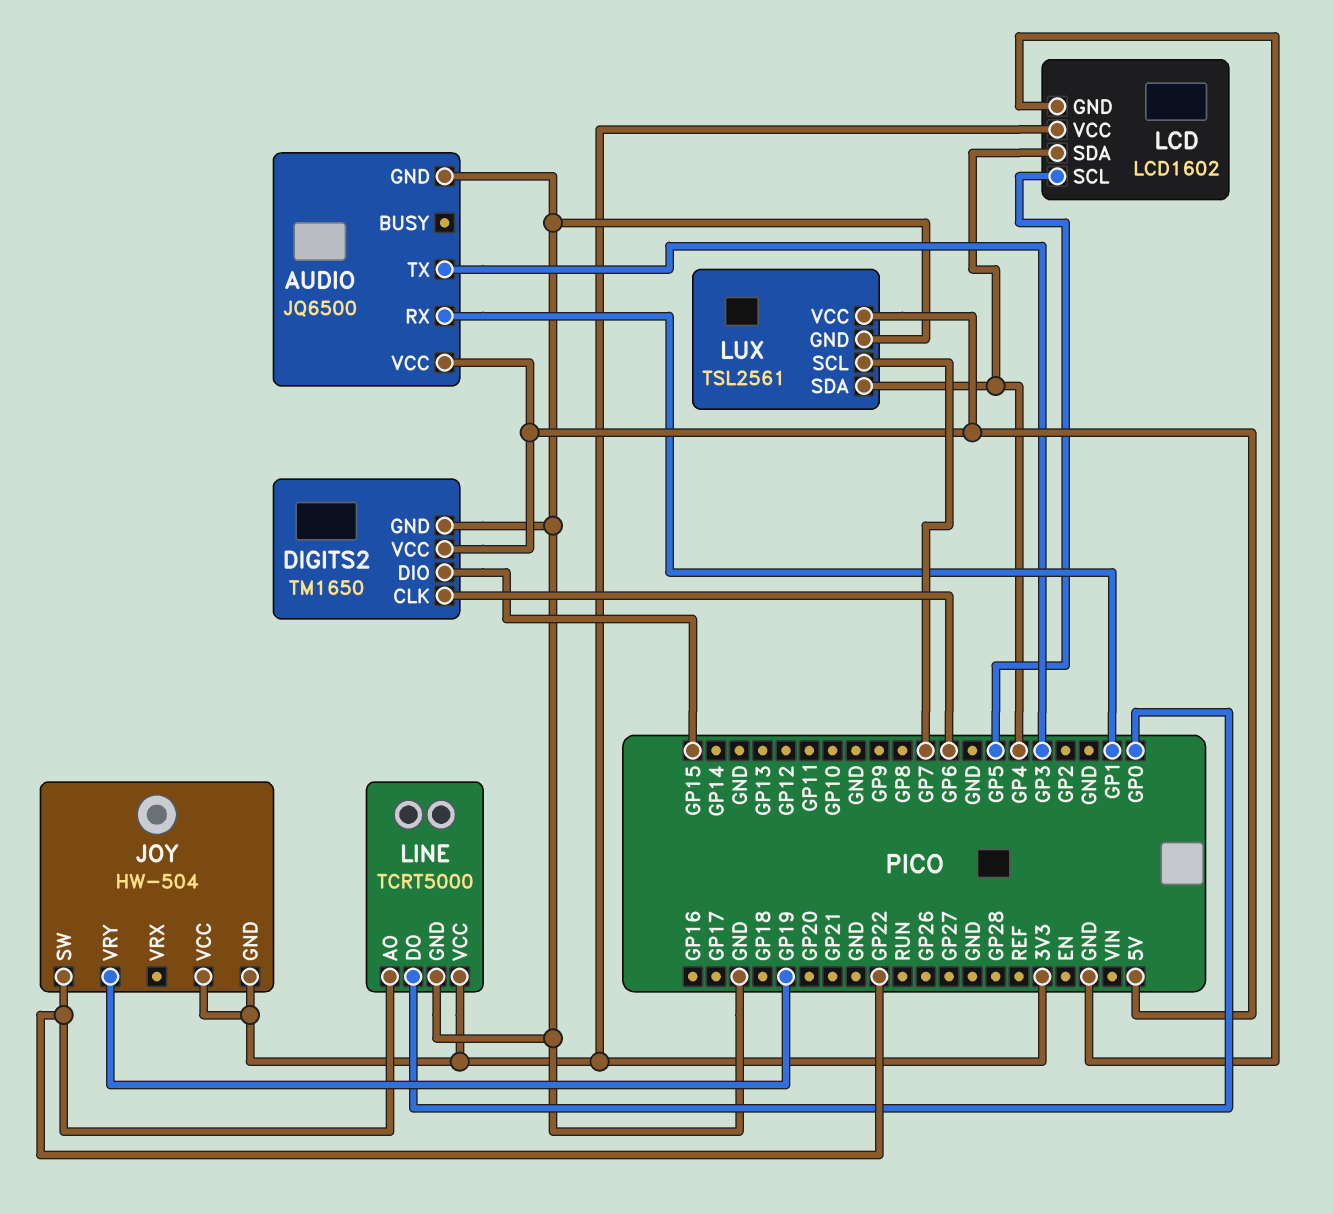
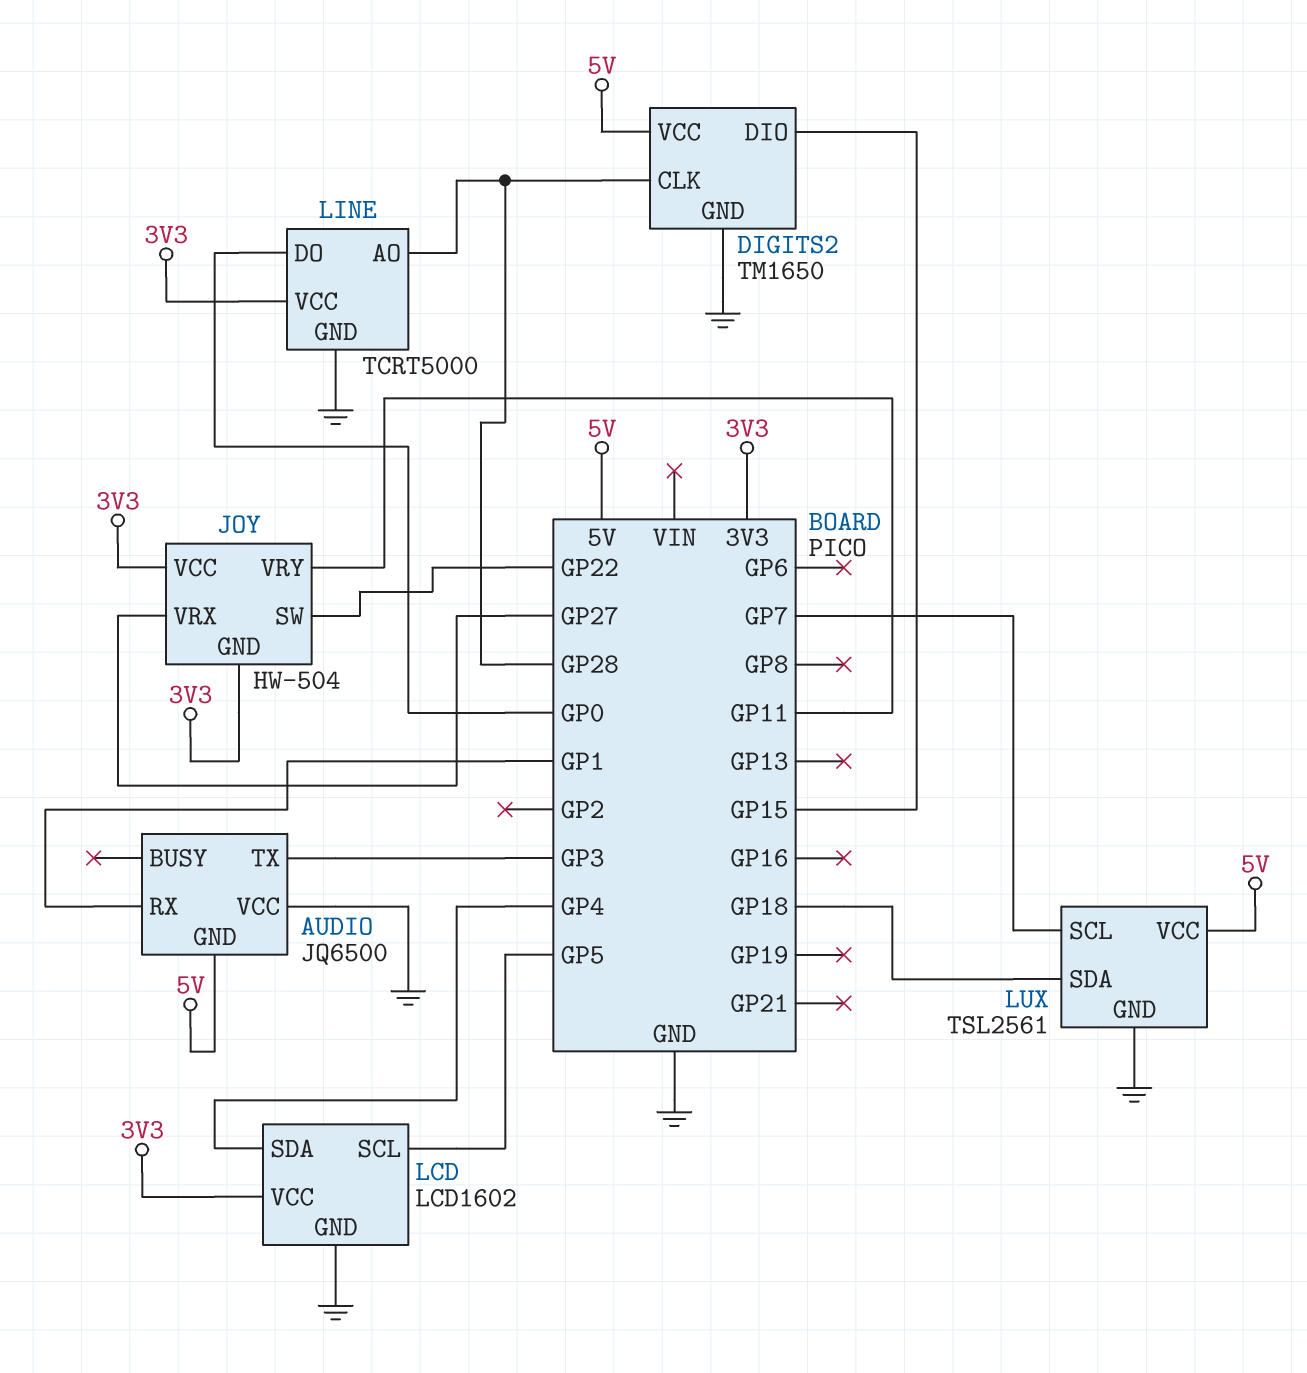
AUDIO pin GND: GND -> 5V
AUDIO pin VCC: 5V -> GND
DIGITS2 pin CLK: GP6 -> GP28
JOY pin VRX: none -> GP27
JOY pin VRY: GP19 -> GP11
LINE pin AO: GP22 -> GP28
LUX pin SDA: GP4 -> GP18

